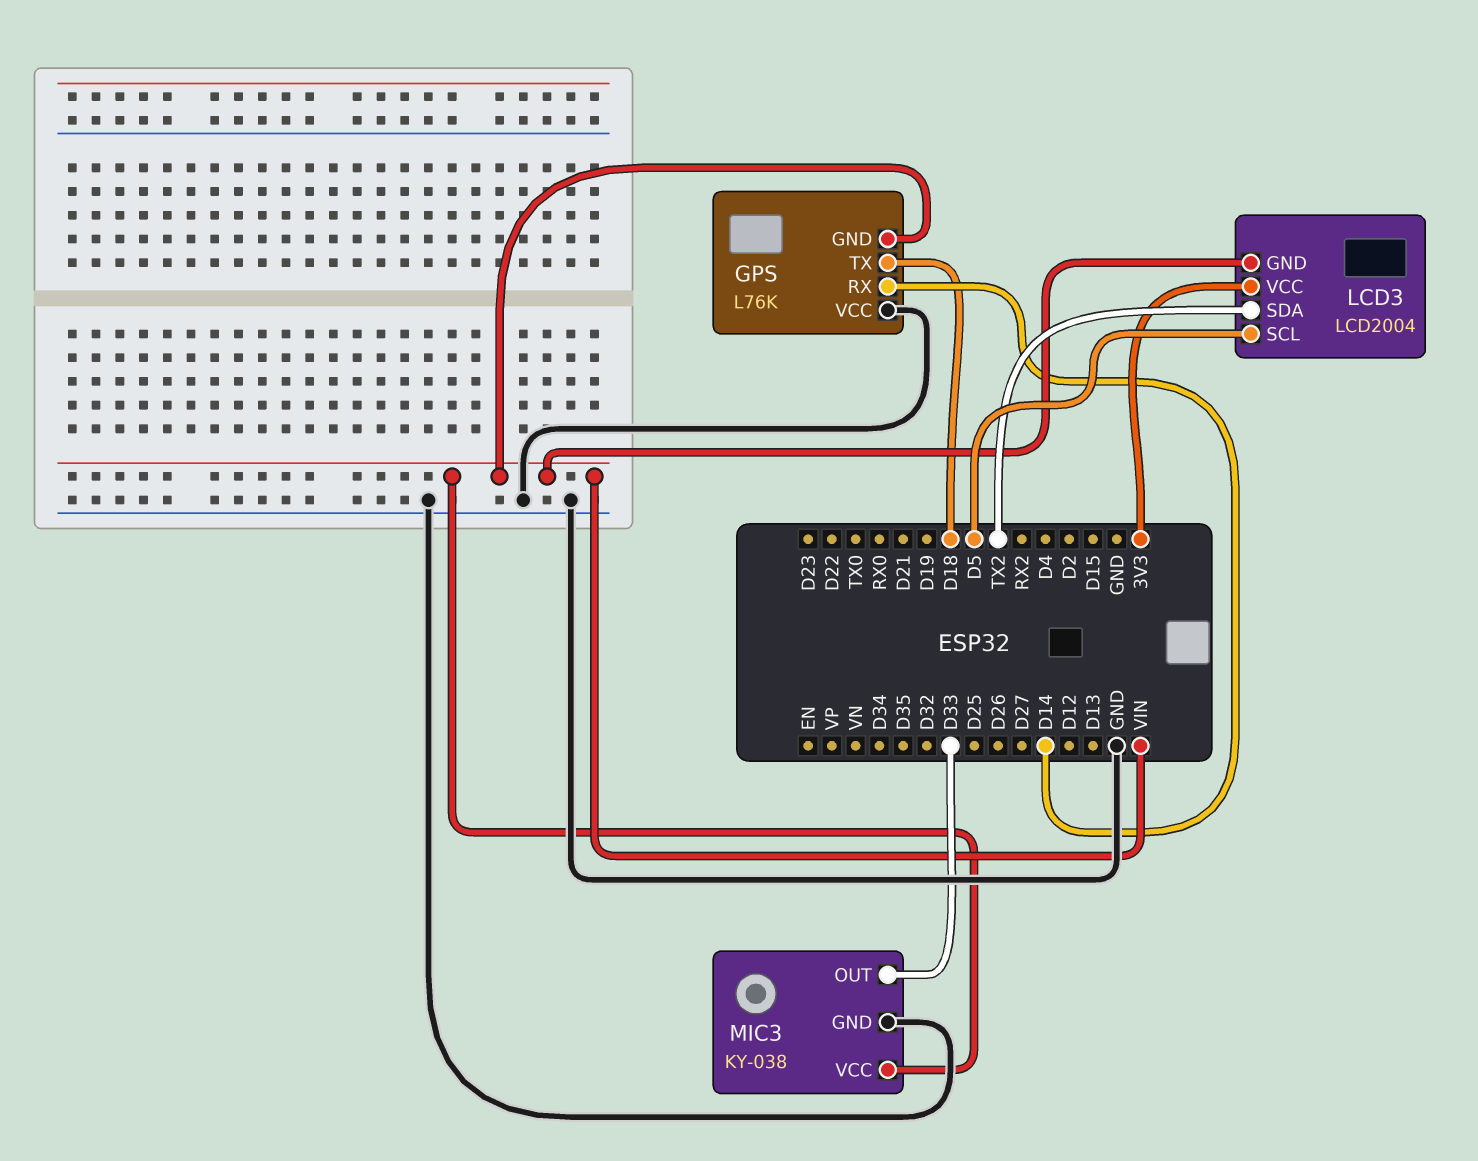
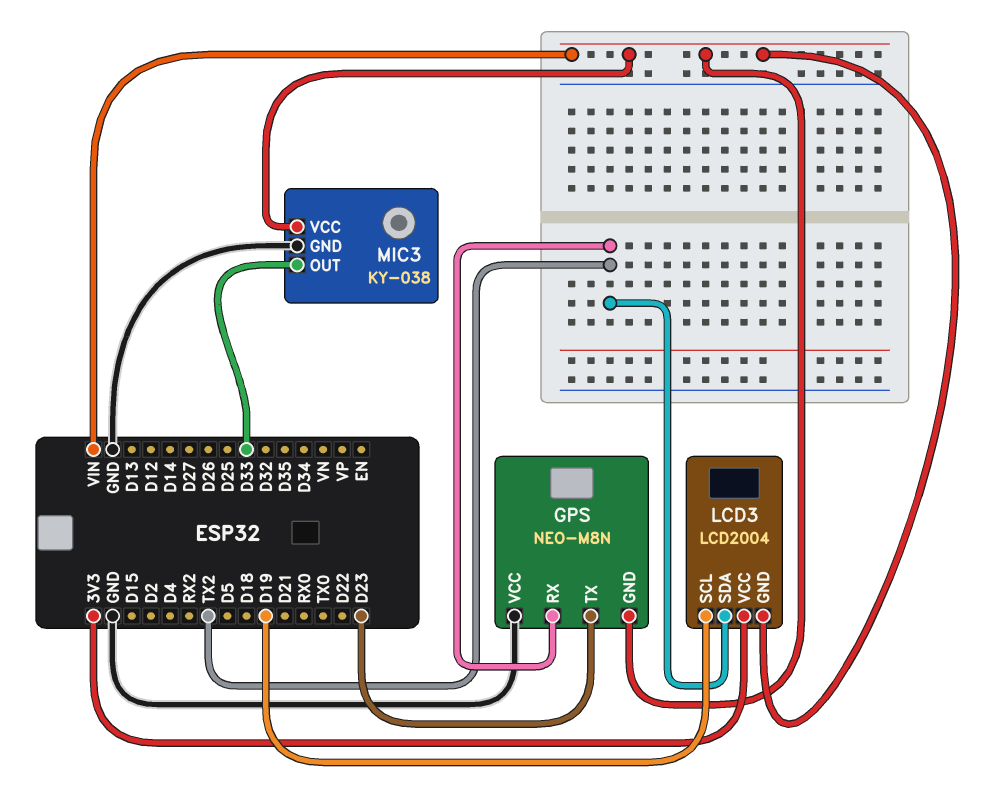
GPS: L76K -> NEO-M8N
GPS pin RX: D14 -> TX2
GPS pin TX: D18 -> D23
LCD3 pin SCL: D5 -> D19

